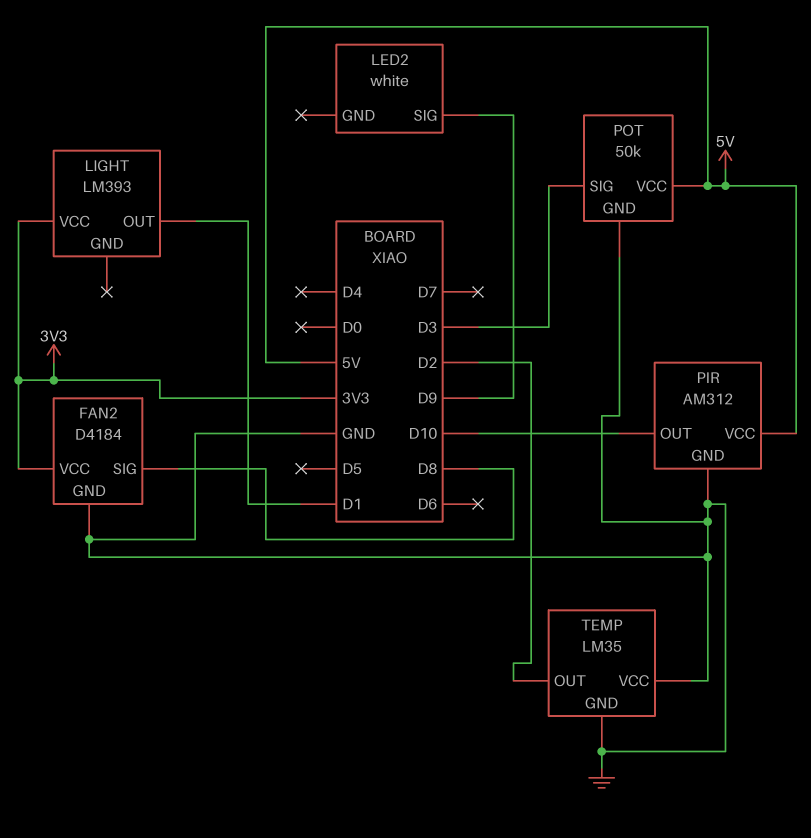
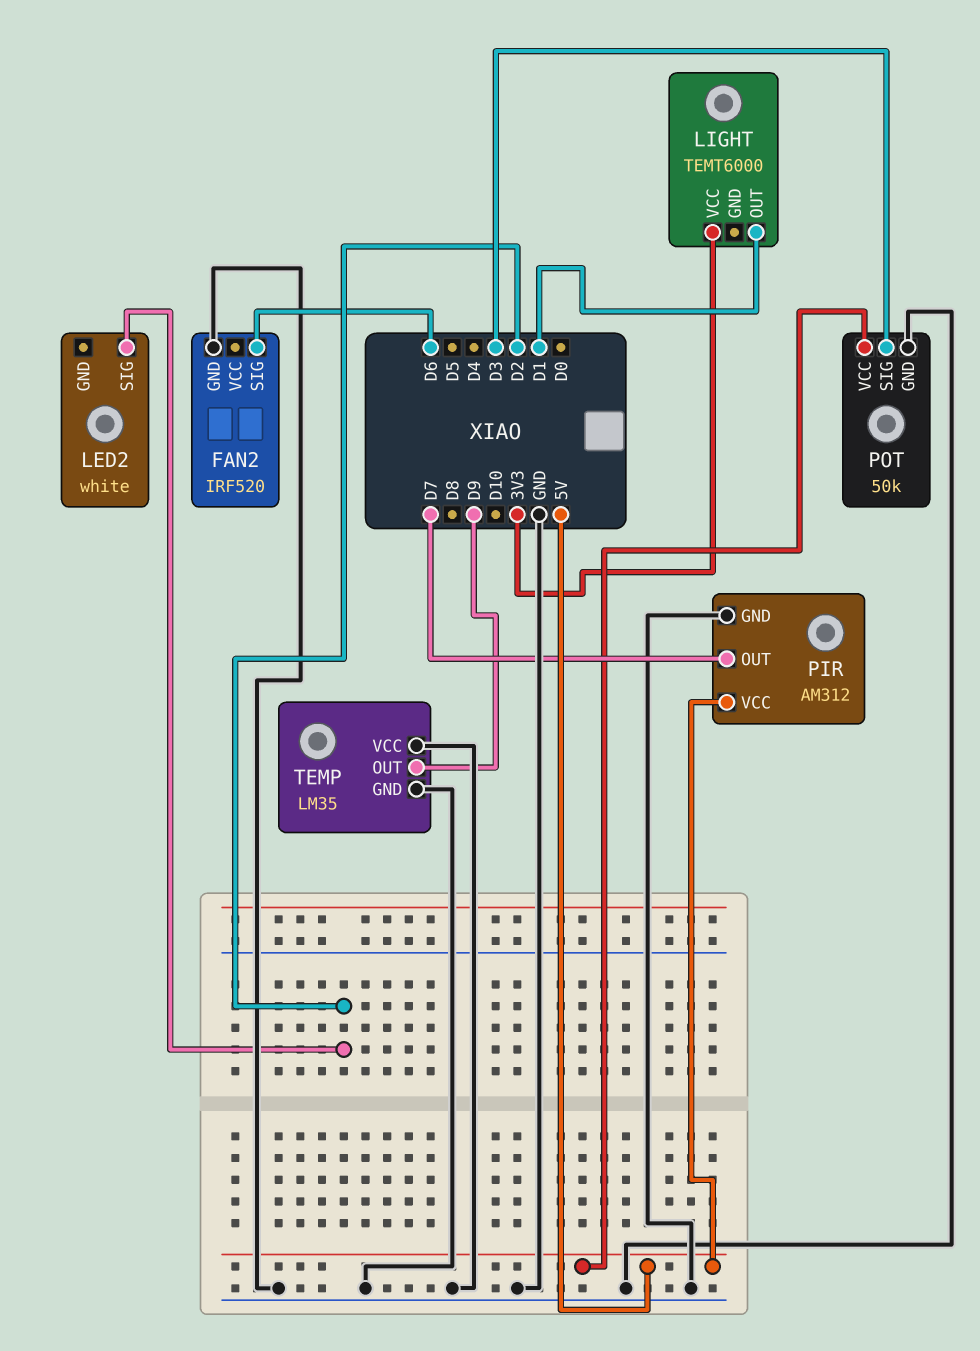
FAN2: D4184 -> IRF520
FAN2 pin SIG: D8 -> D6
FAN2 pin VCC: 3V3 -> none
LED2 pin SIG: D9 -> D2
LIGHT: LM393 -> TEMT6000
PIR pin OUT: D10 -> D7
TEMP pin OUT: D2 -> D9

